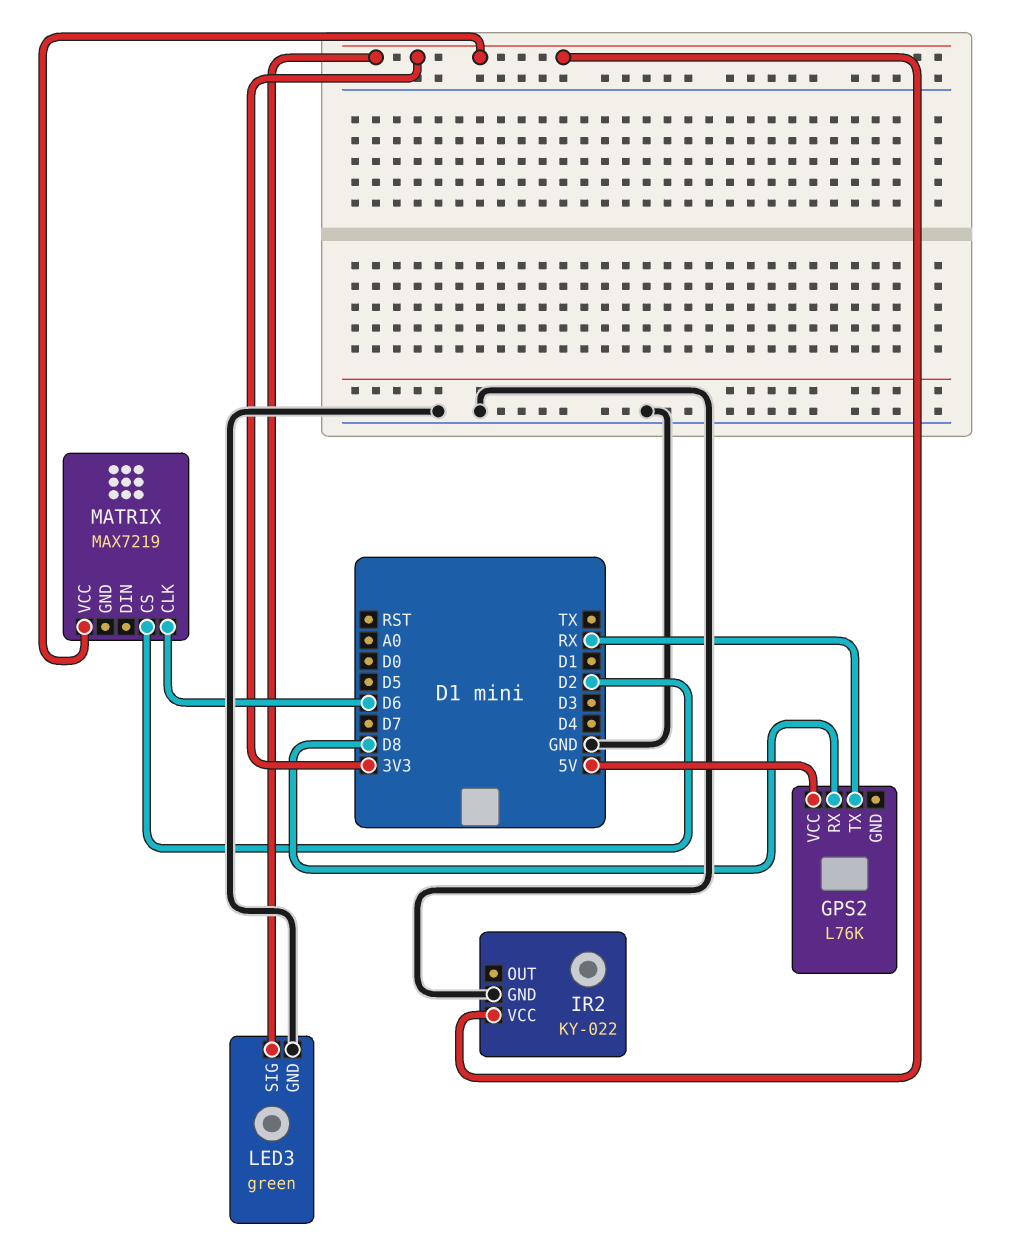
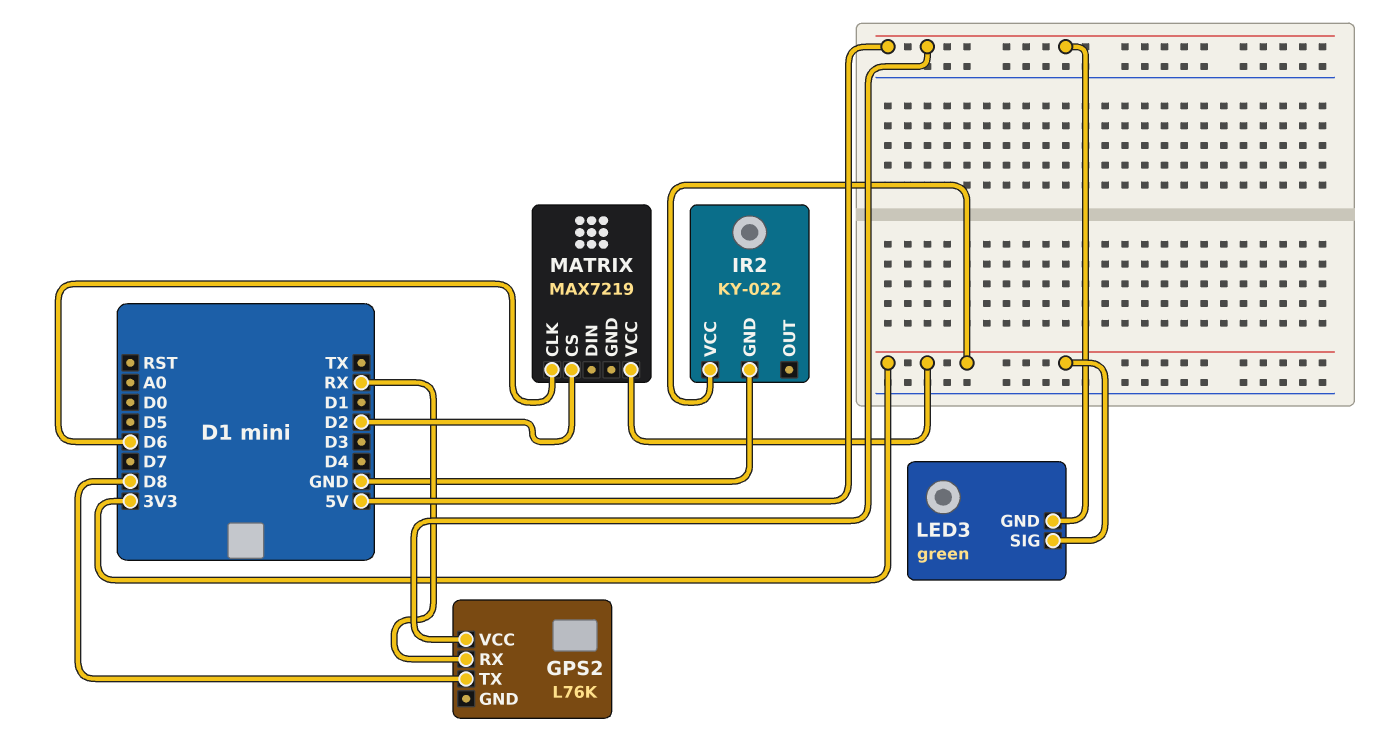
GPS2 pin RX: D8 -> RX
GPS2 pin TX: RX -> D8
LED3 pin GND: GND -> 5V

